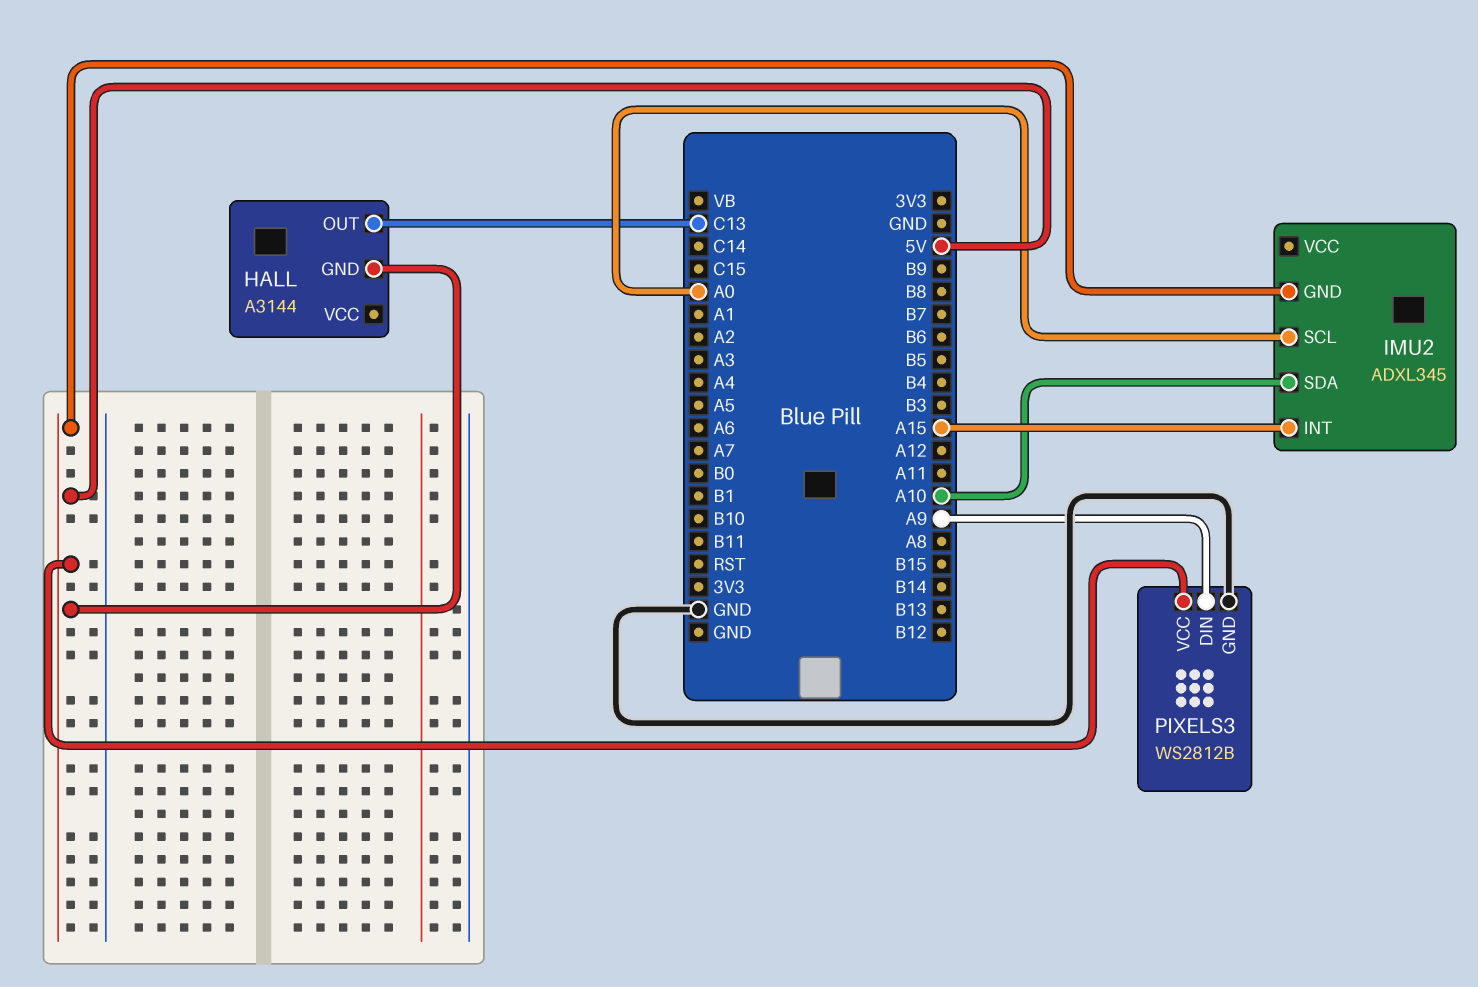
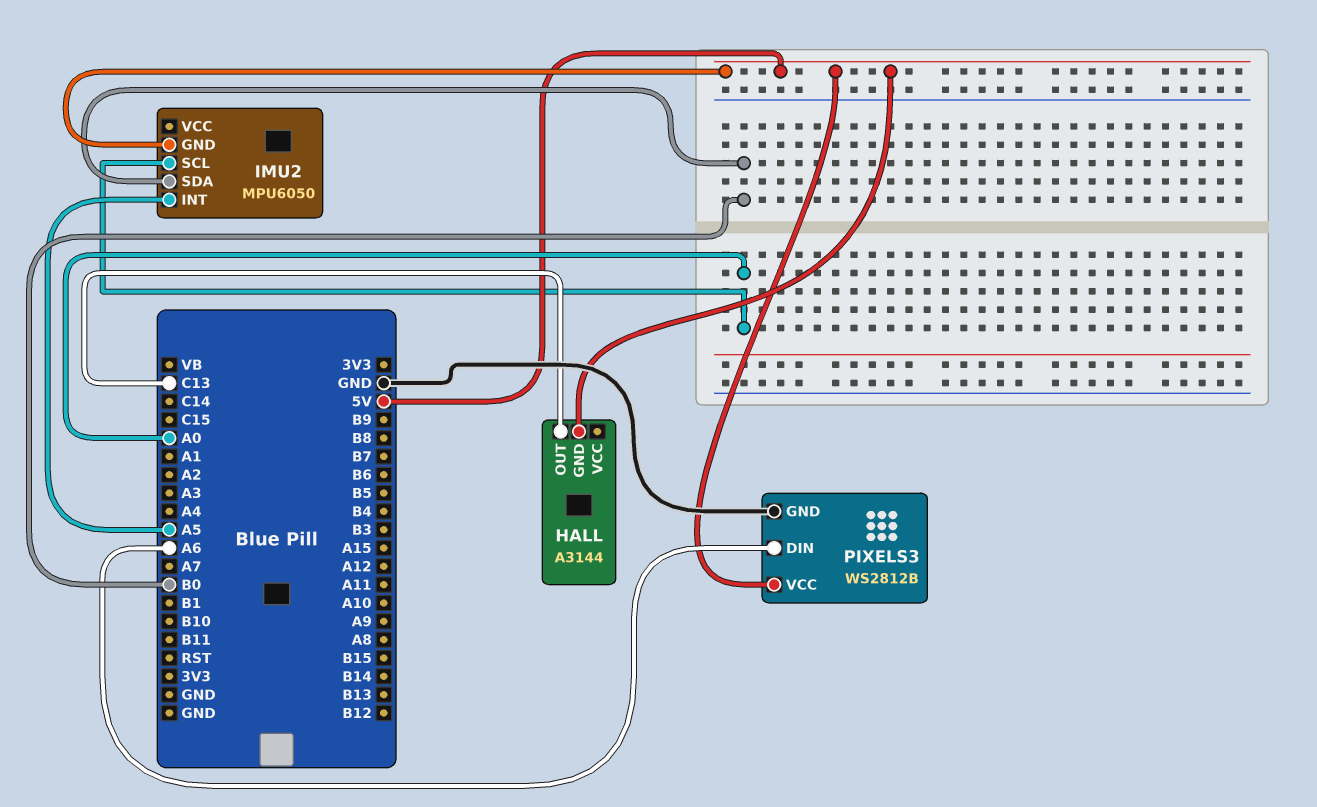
IMU2: ADXL345 -> MPU6050
IMU2 pin INT: A15 -> A5
IMU2 pin SDA: A10 -> B0
PIXELS3 pin DIN: A9 -> A6

